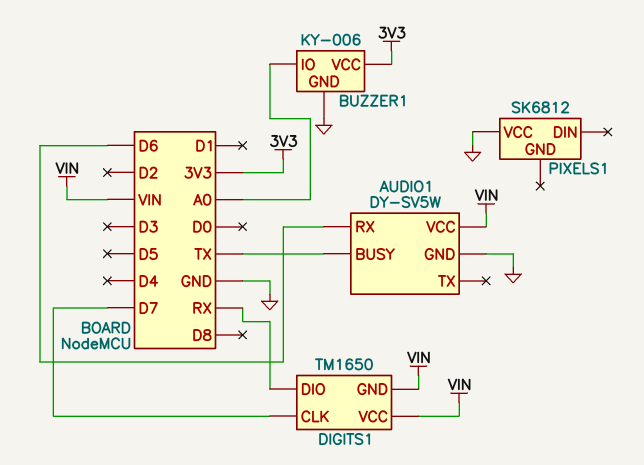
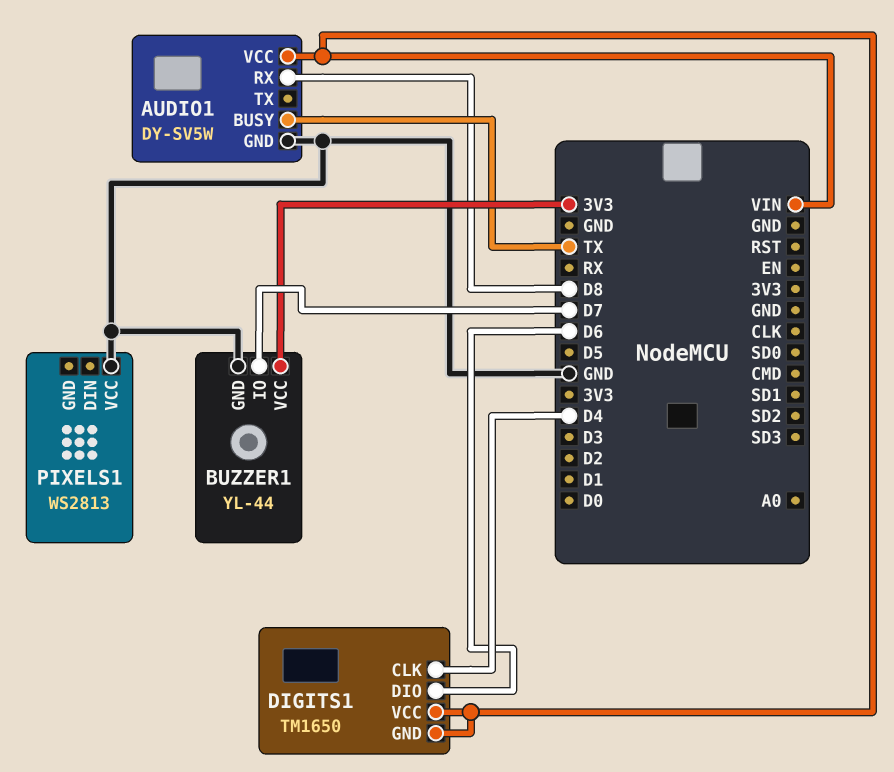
AUDIO1 pin RX: D6 -> D8
BUZZER1: KY-006 -> YL-44
BUZZER1 pin IO: A0 -> D7
DIGITS1 pin CLK: D7 -> D4
DIGITS1 pin DIO: RX -> D6
PIXELS1: SK6812 -> WS2813

